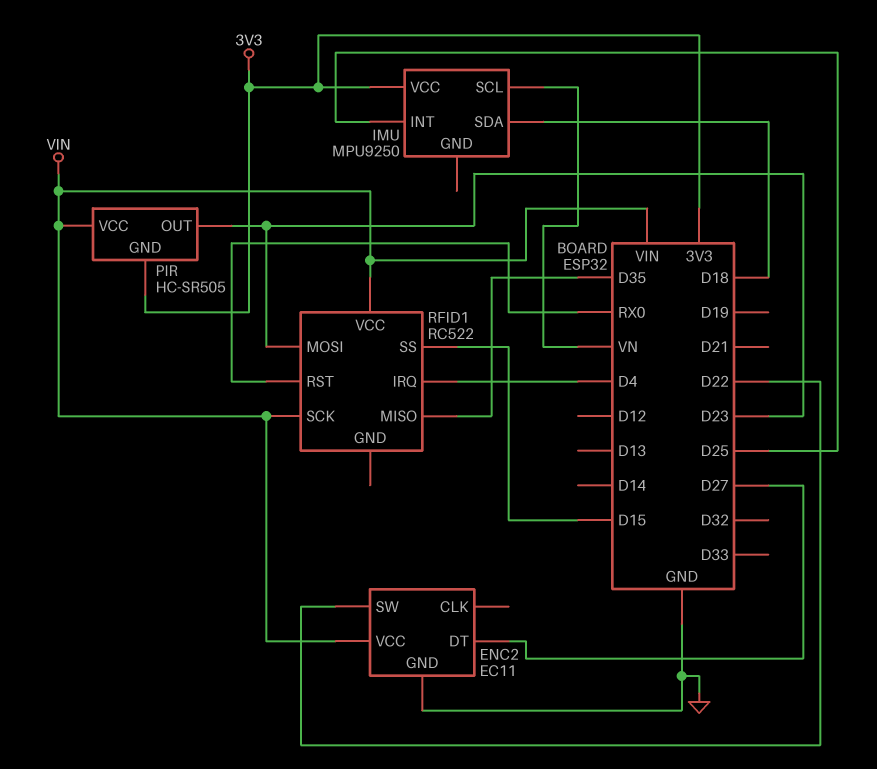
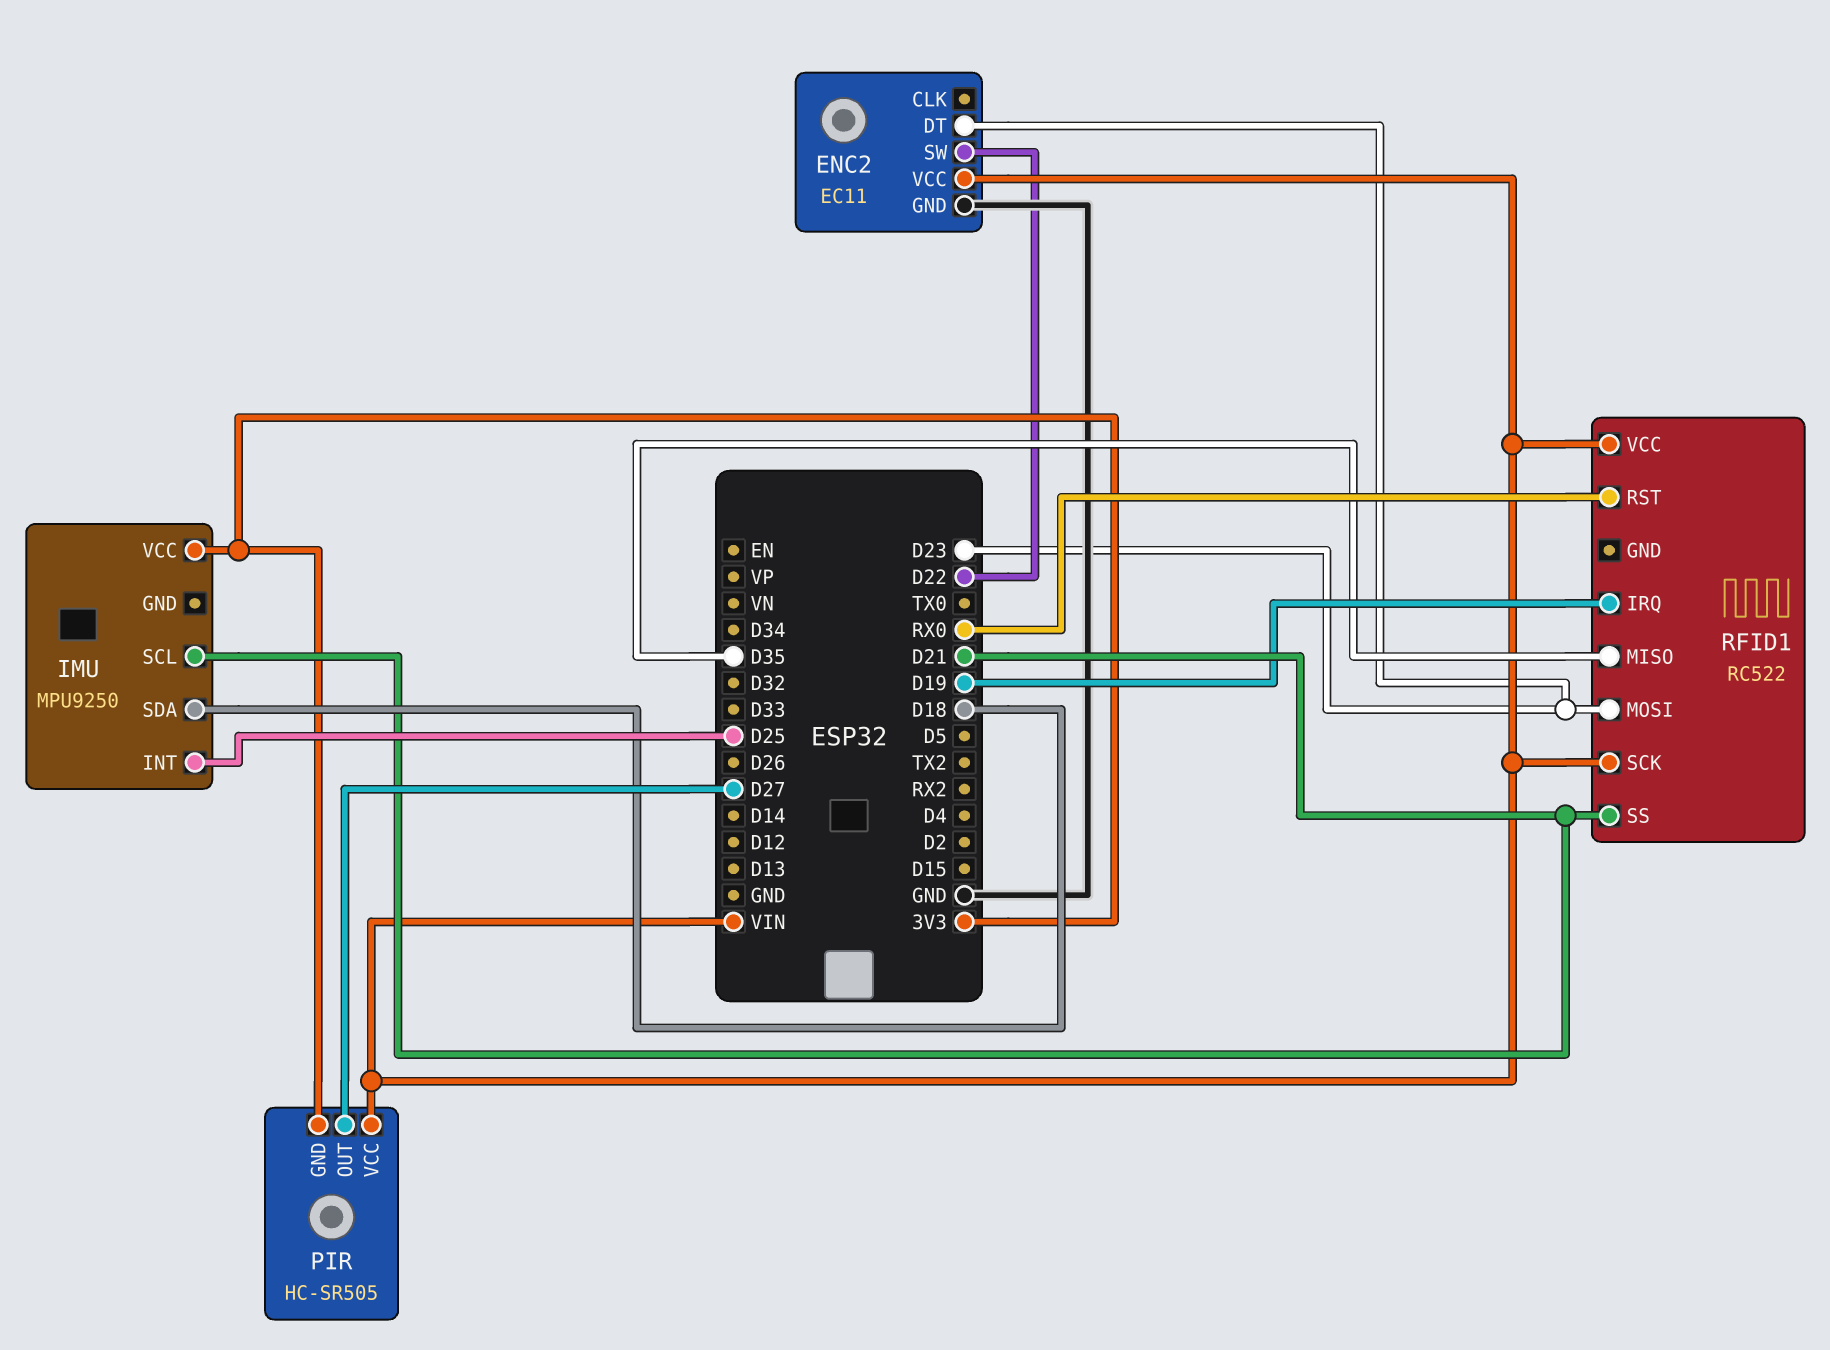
ENC2 pin DT: D27 -> D23
IMU pin SCL: VN -> D21
PIR pin OUT: D23 -> D27
RFID1 pin IRQ: D4 -> D19
RFID1 pin SS: D15 -> D21

